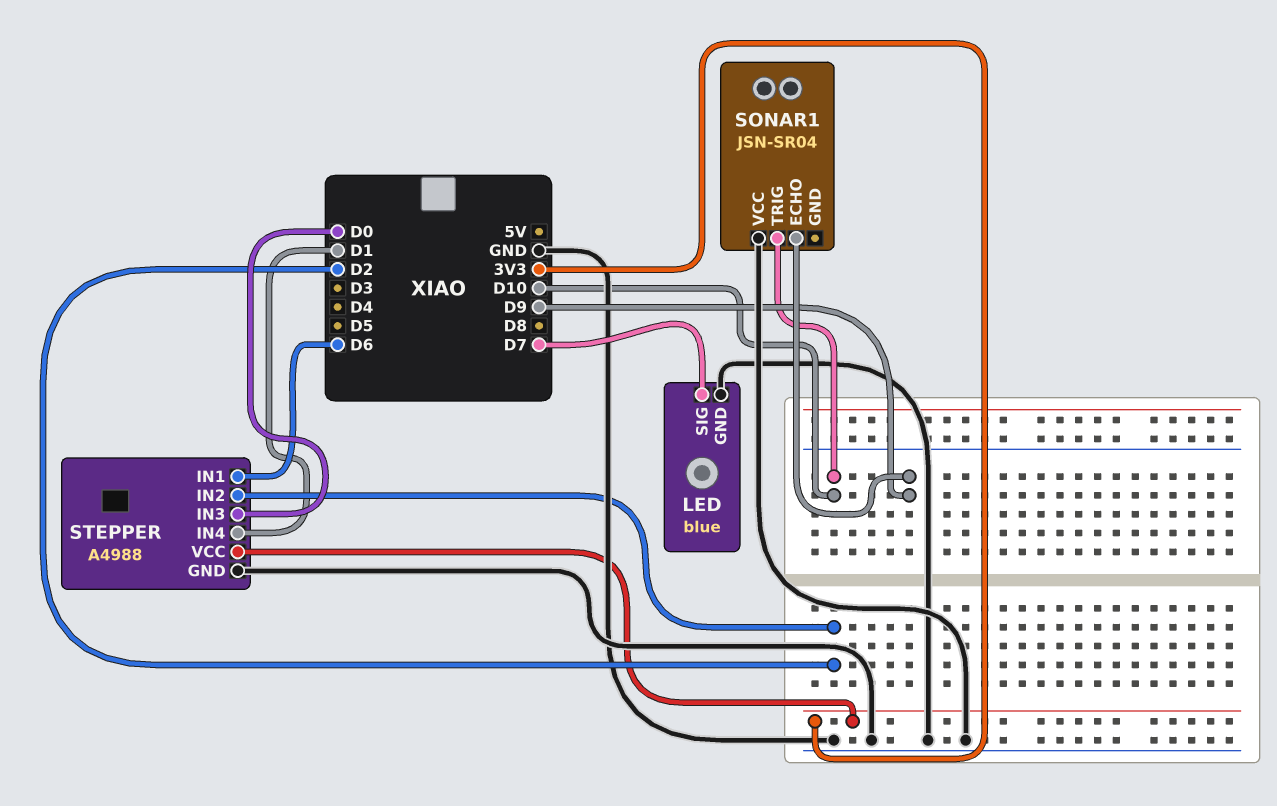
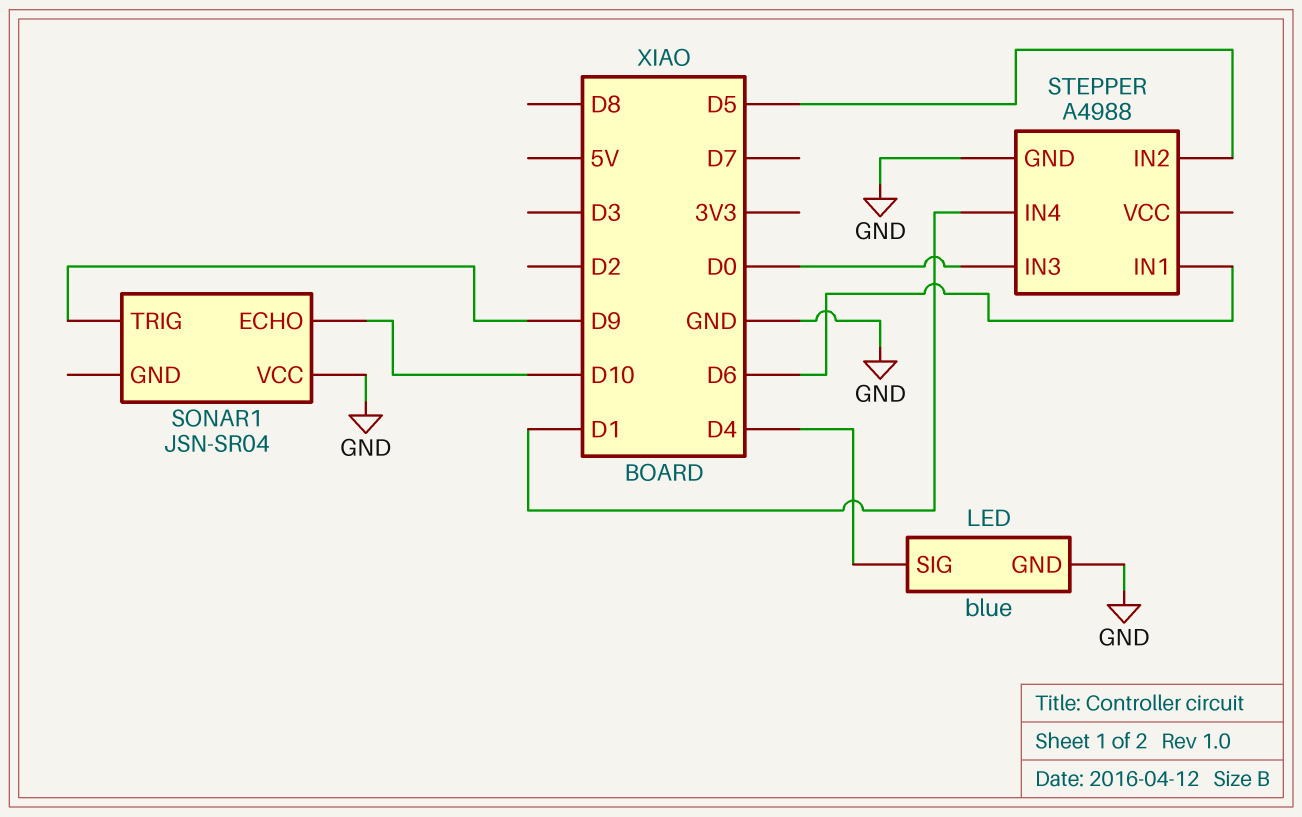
LED pin SIG: D7 -> D4
SONAR1 pin ECHO: D9 -> D10
SONAR1 pin TRIG: D10 -> D9
STEPPER pin IN2: D2 -> D5
STEPPER pin VCC: 3V3 -> none

